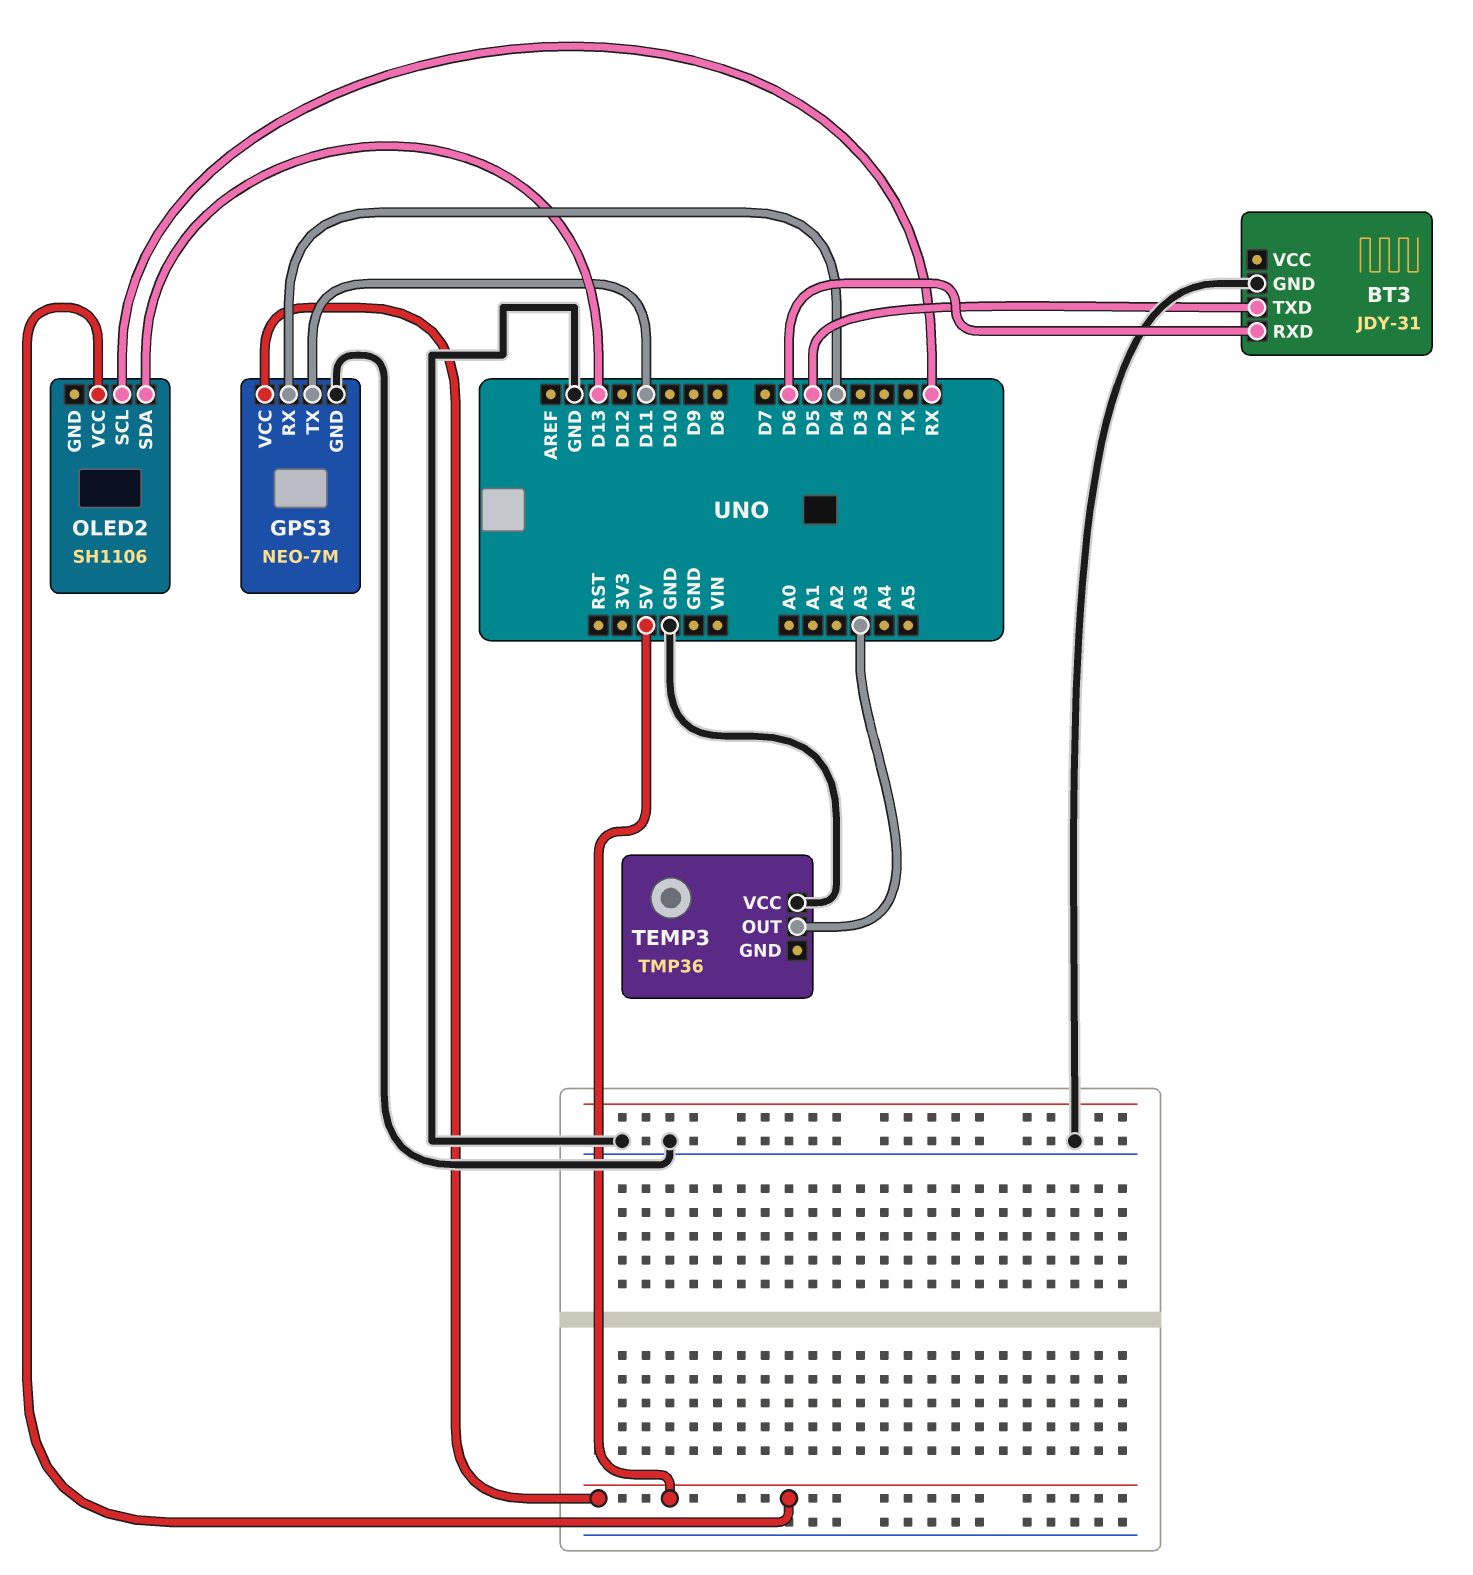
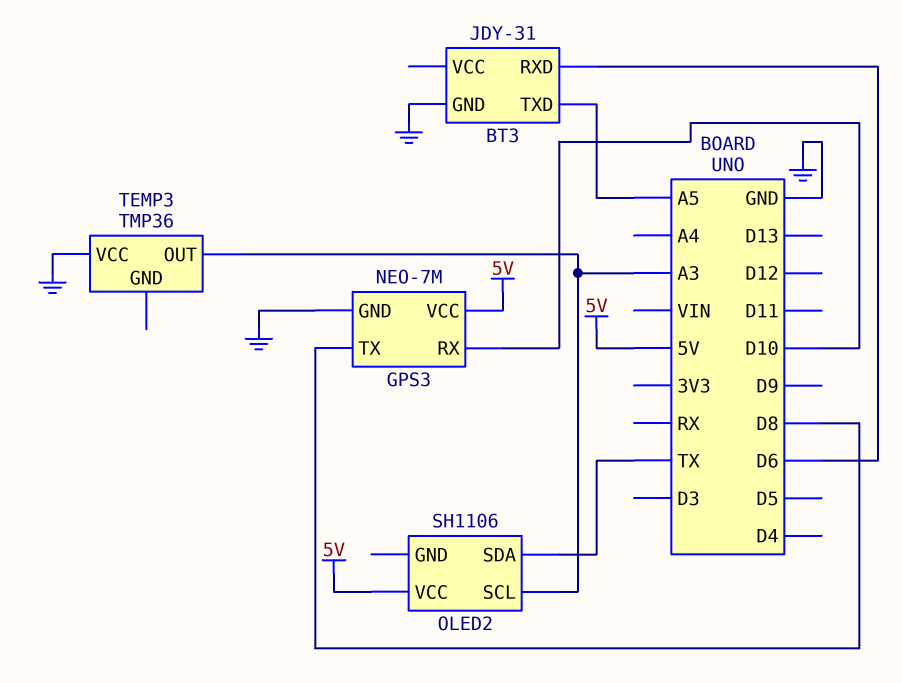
BT3 pin TXD: D5 -> A5
GPS3 pin RX: D4 -> D10
GPS3 pin TX: D11 -> D8
OLED2 pin SCL: RX -> A3
OLED2 pin SDA: D13 -> TX

